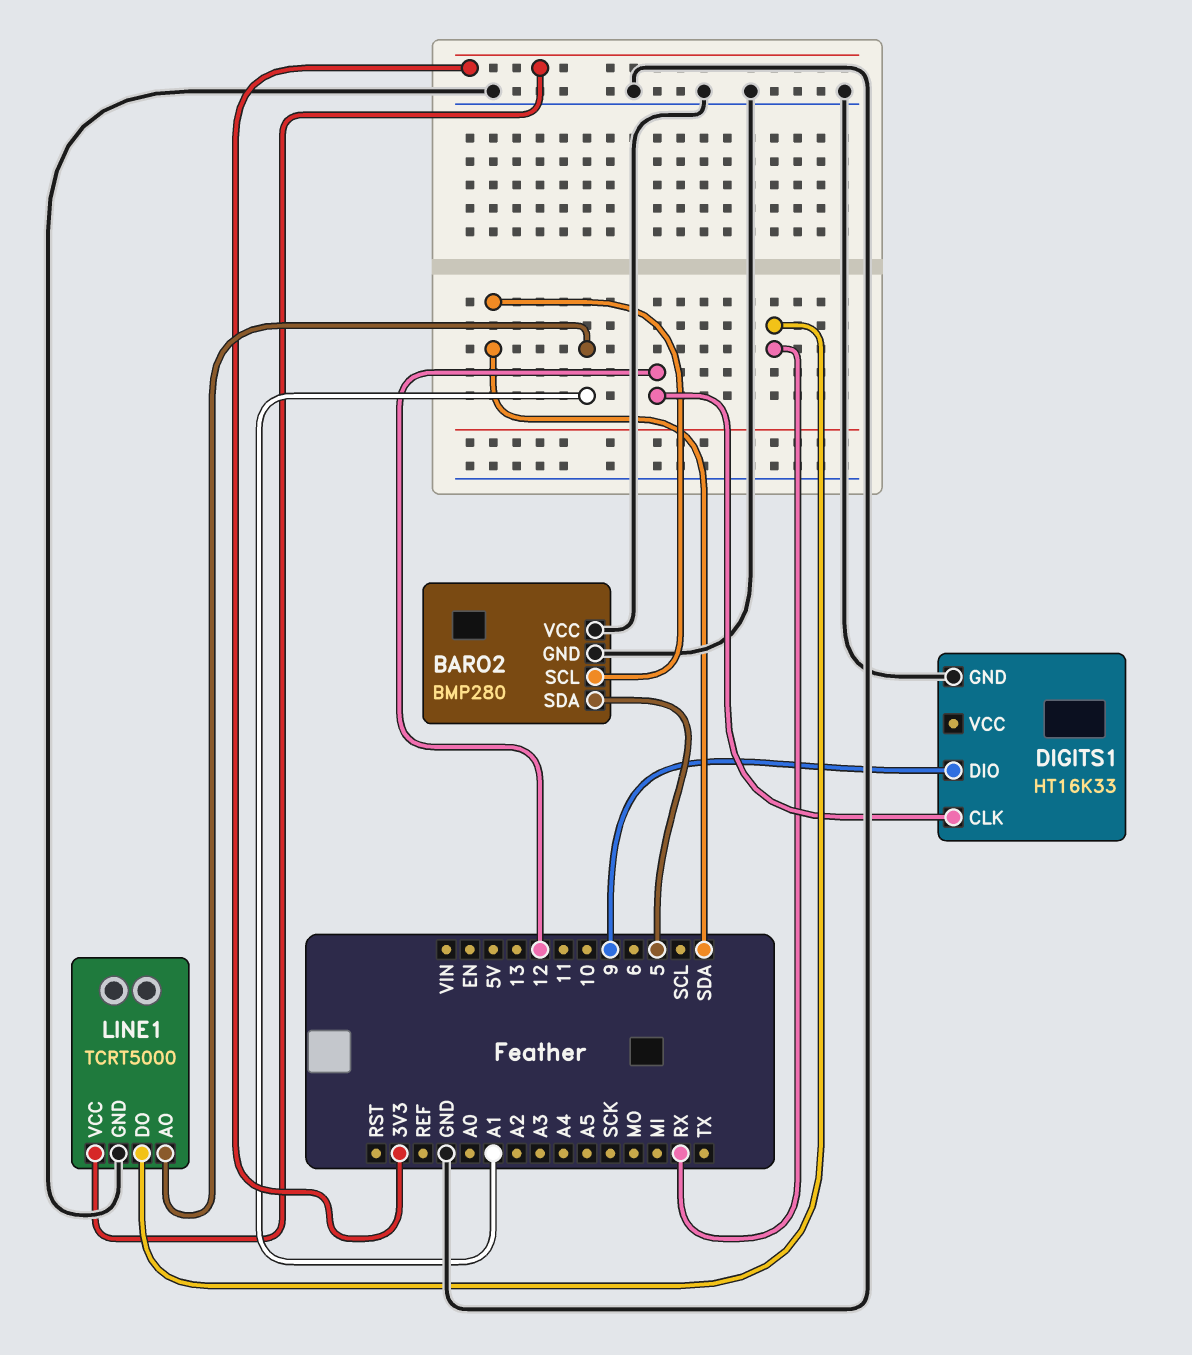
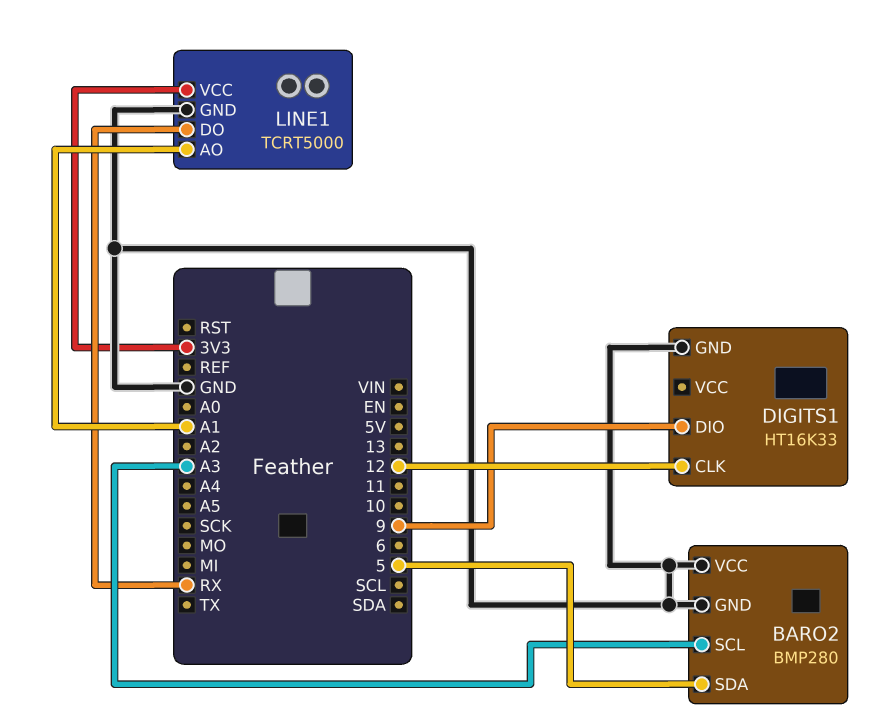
BARO2 pin SCL: SDA -> A3

